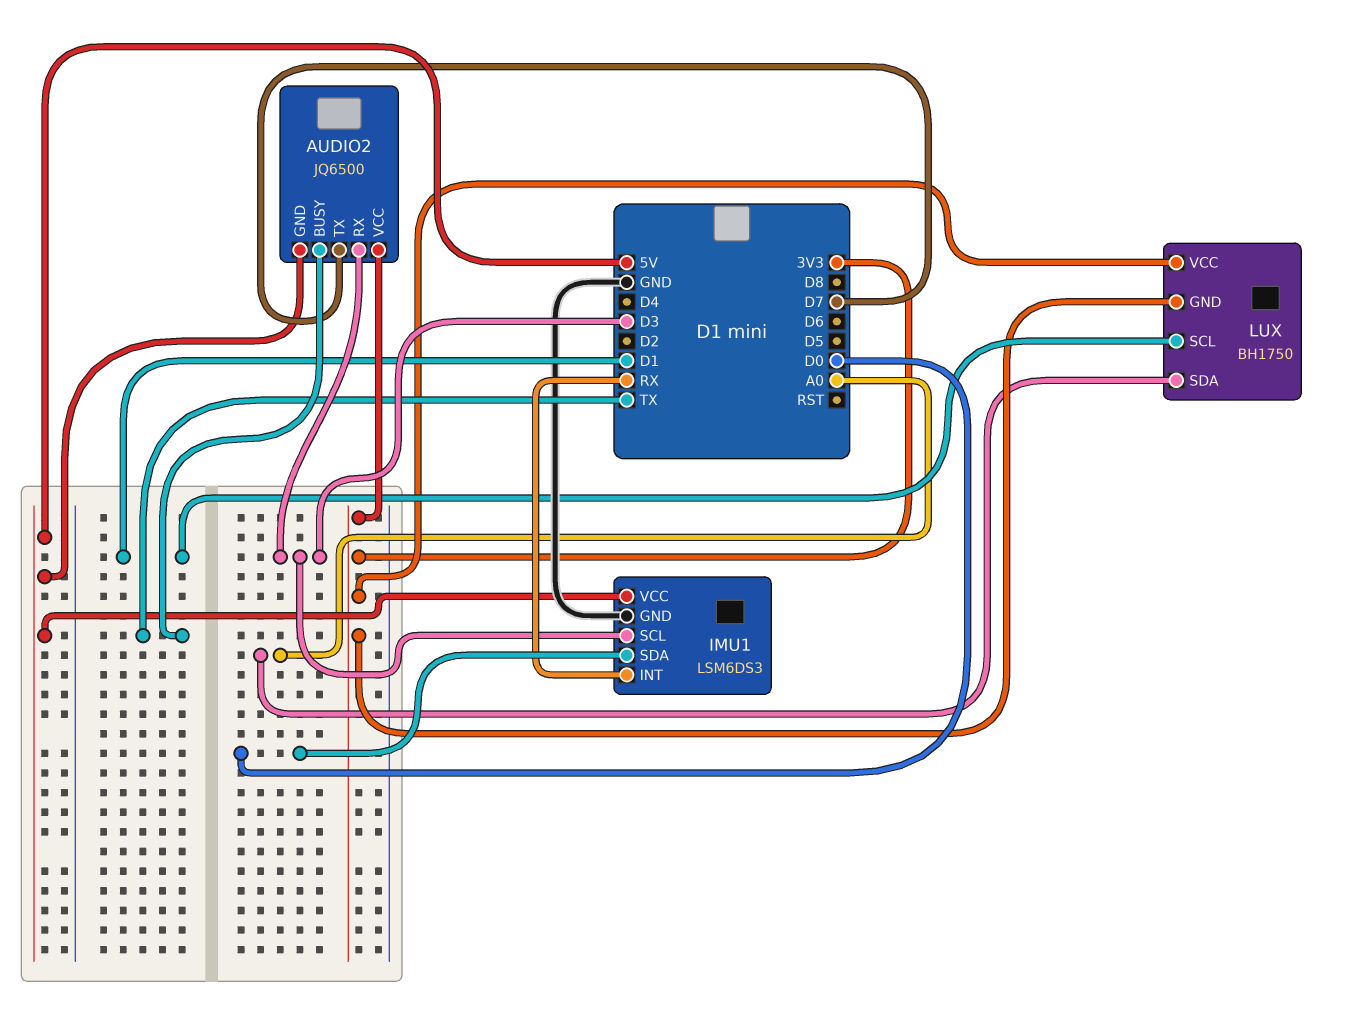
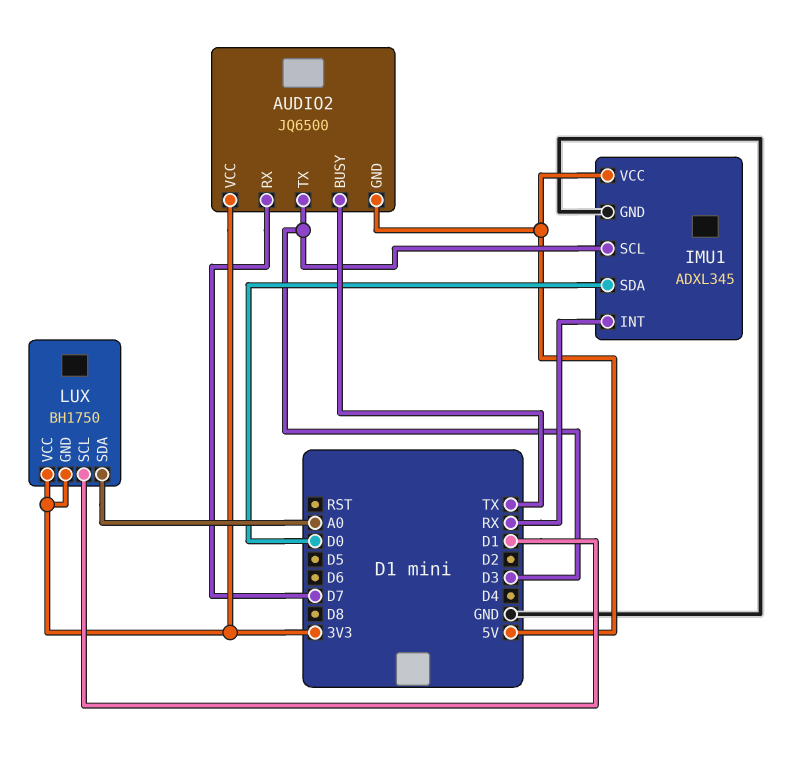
AUDIO2 pin RX: D3 -> D7
AUDIO2 pin TX: D7 -> D3
IMU1: LSM6DS3 -> ADXL345

